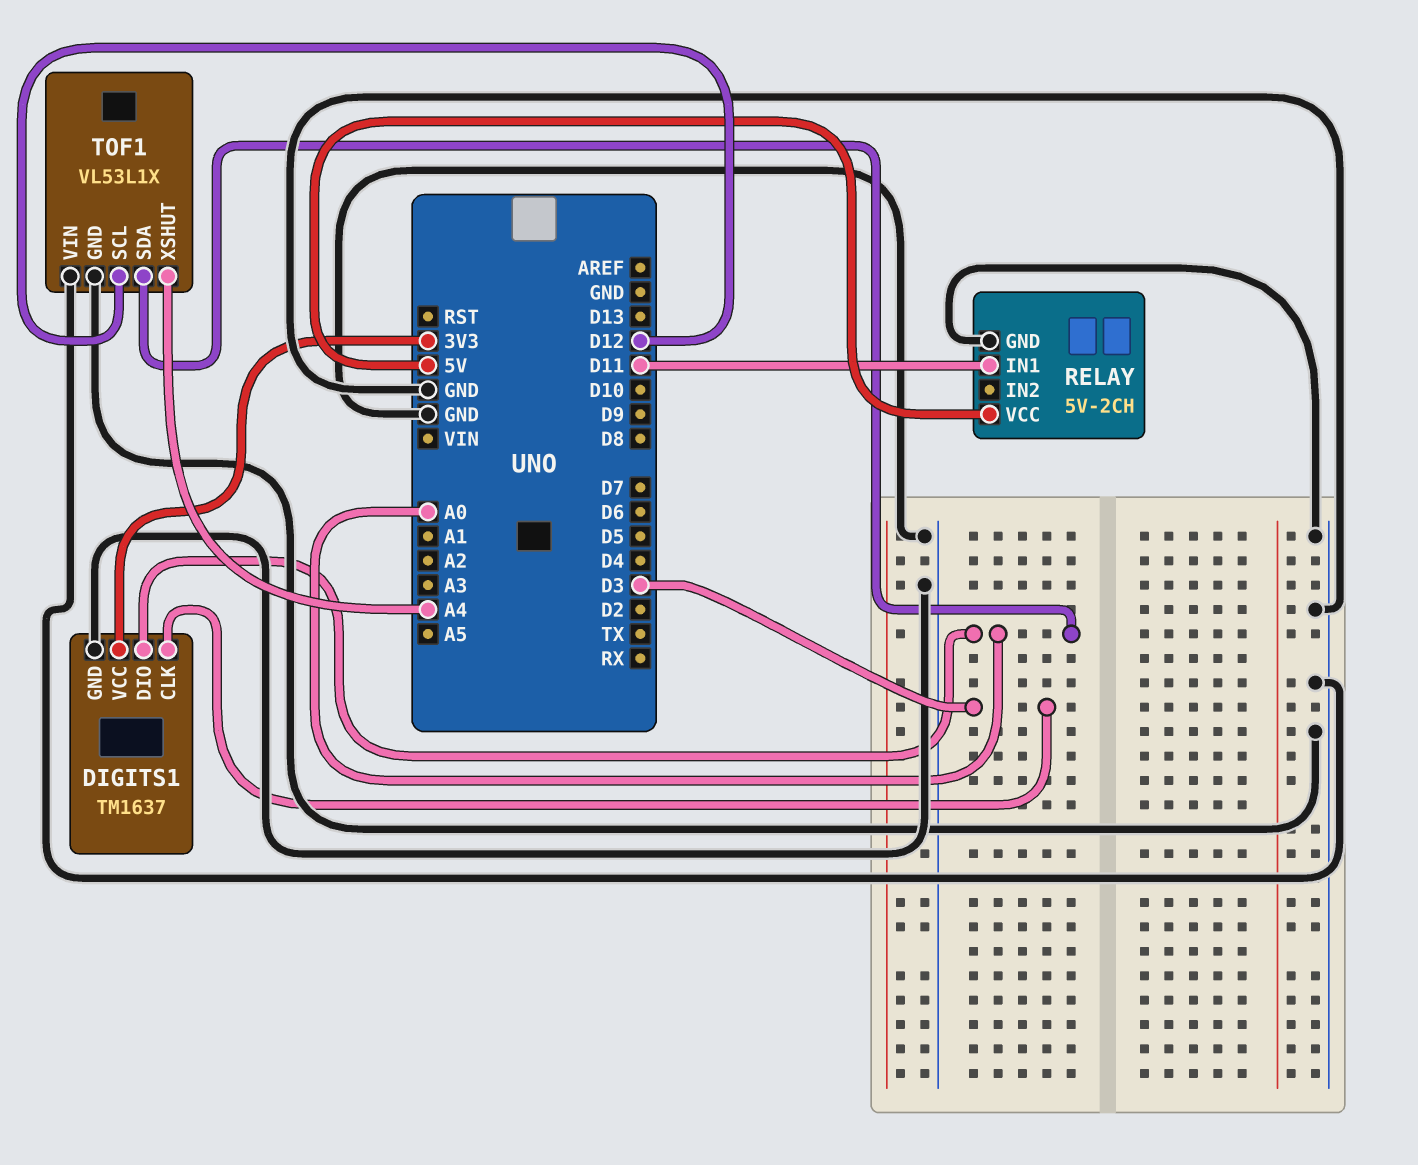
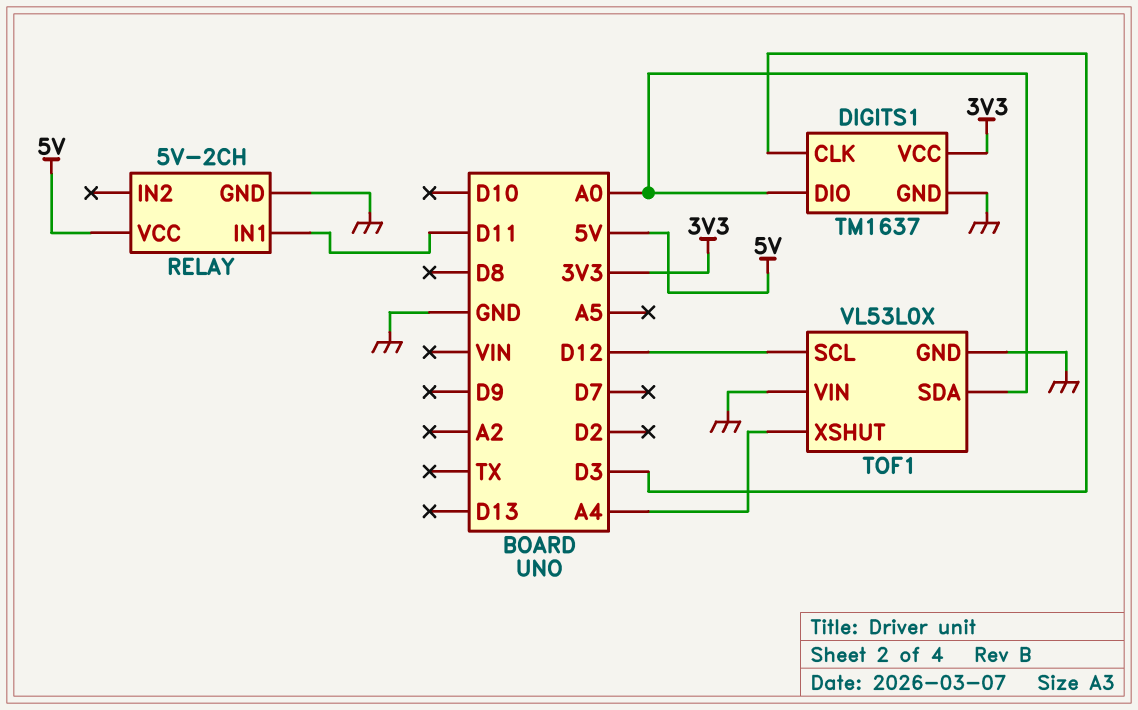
TOF1: VL53L1X -> VL53L0X

